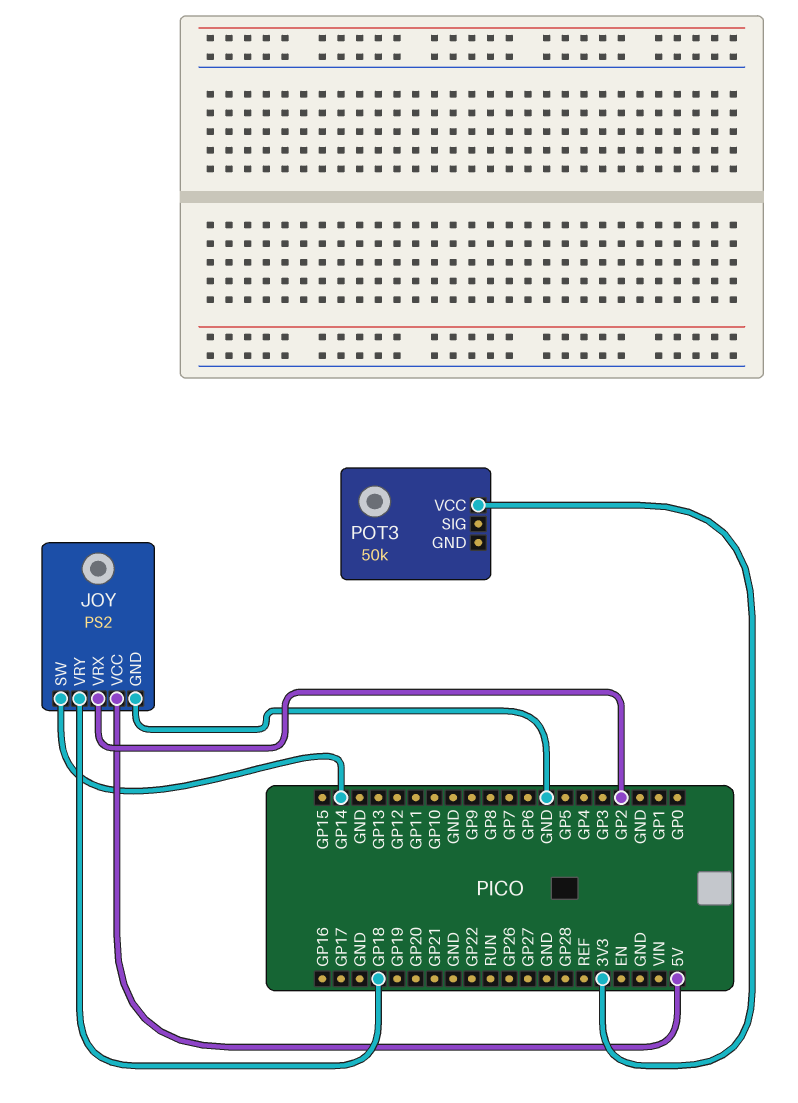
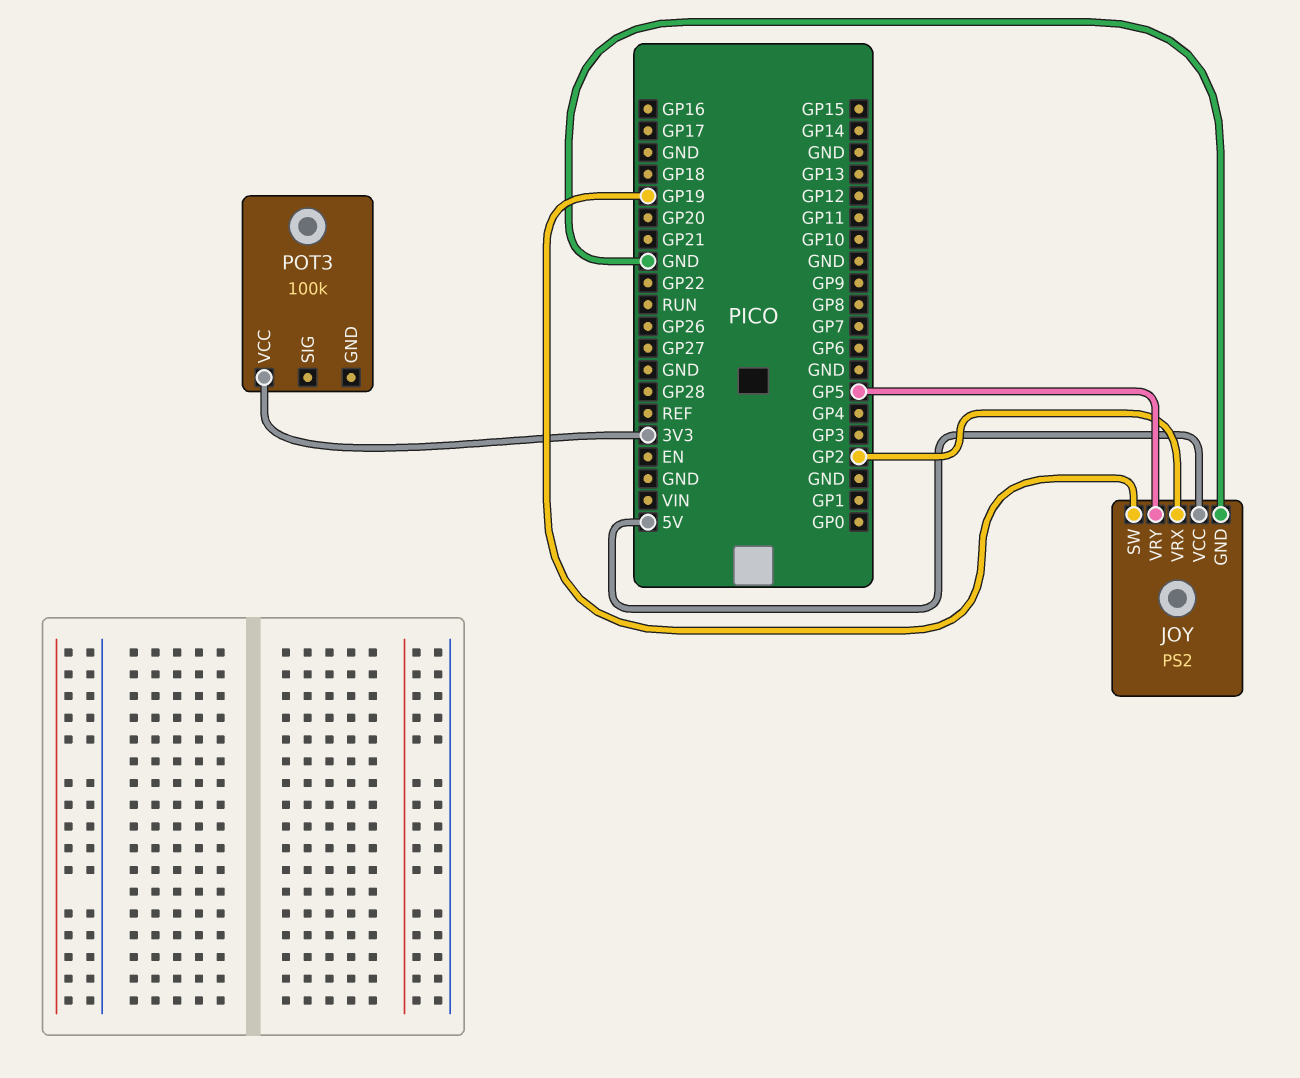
JOY pin SW: GP14 -> GP19
JOY pin VRY: GP18 -> GP5
POT3: 50k -> 100k

